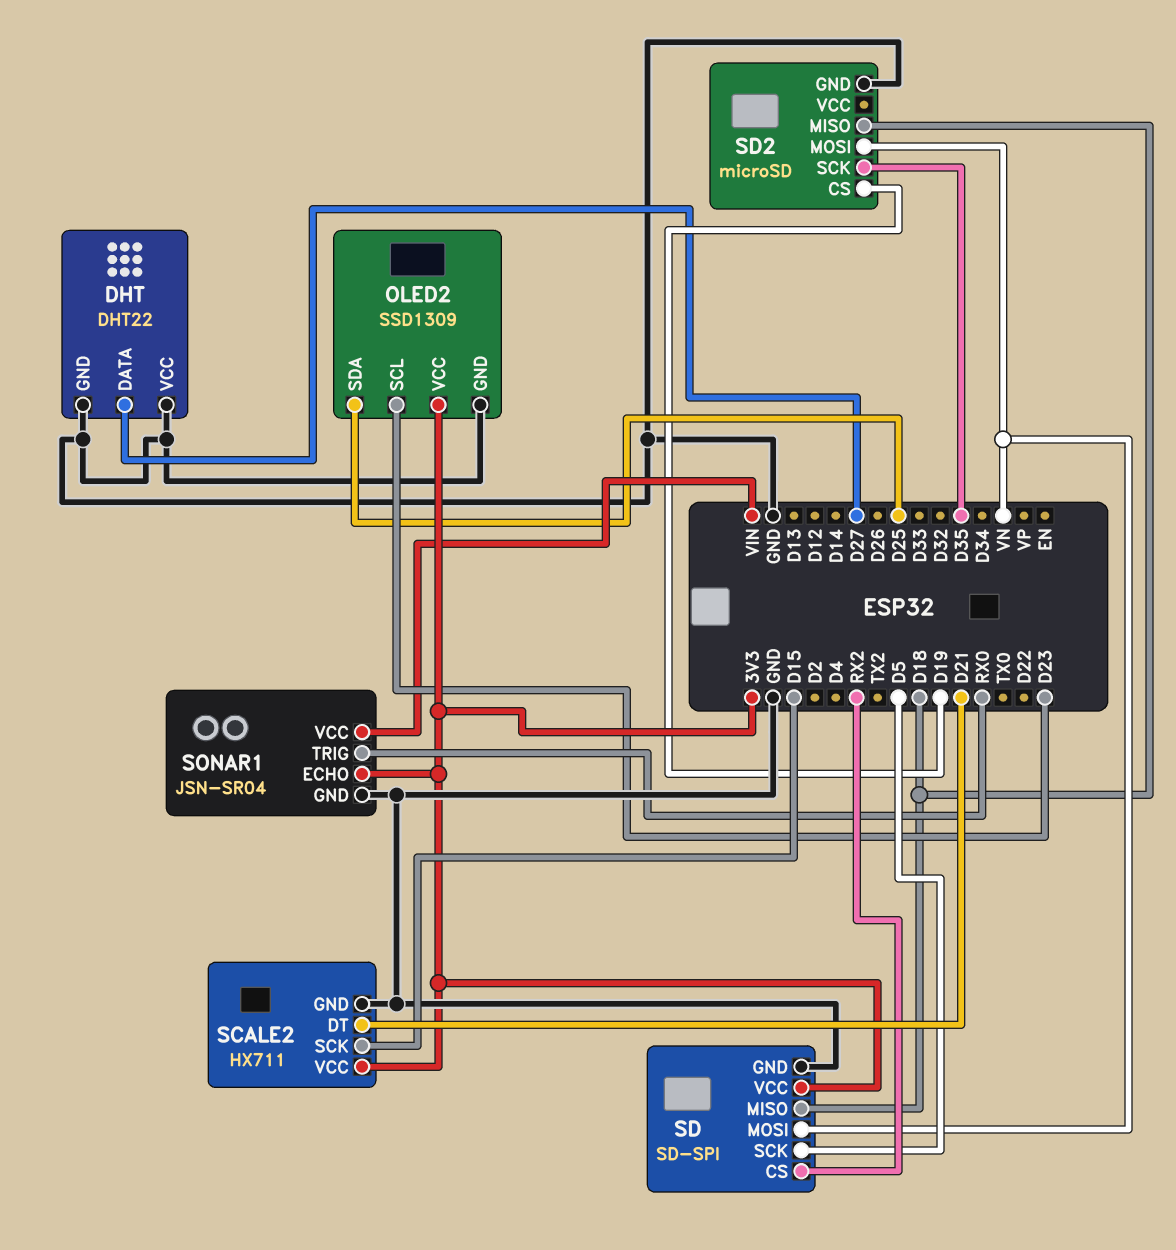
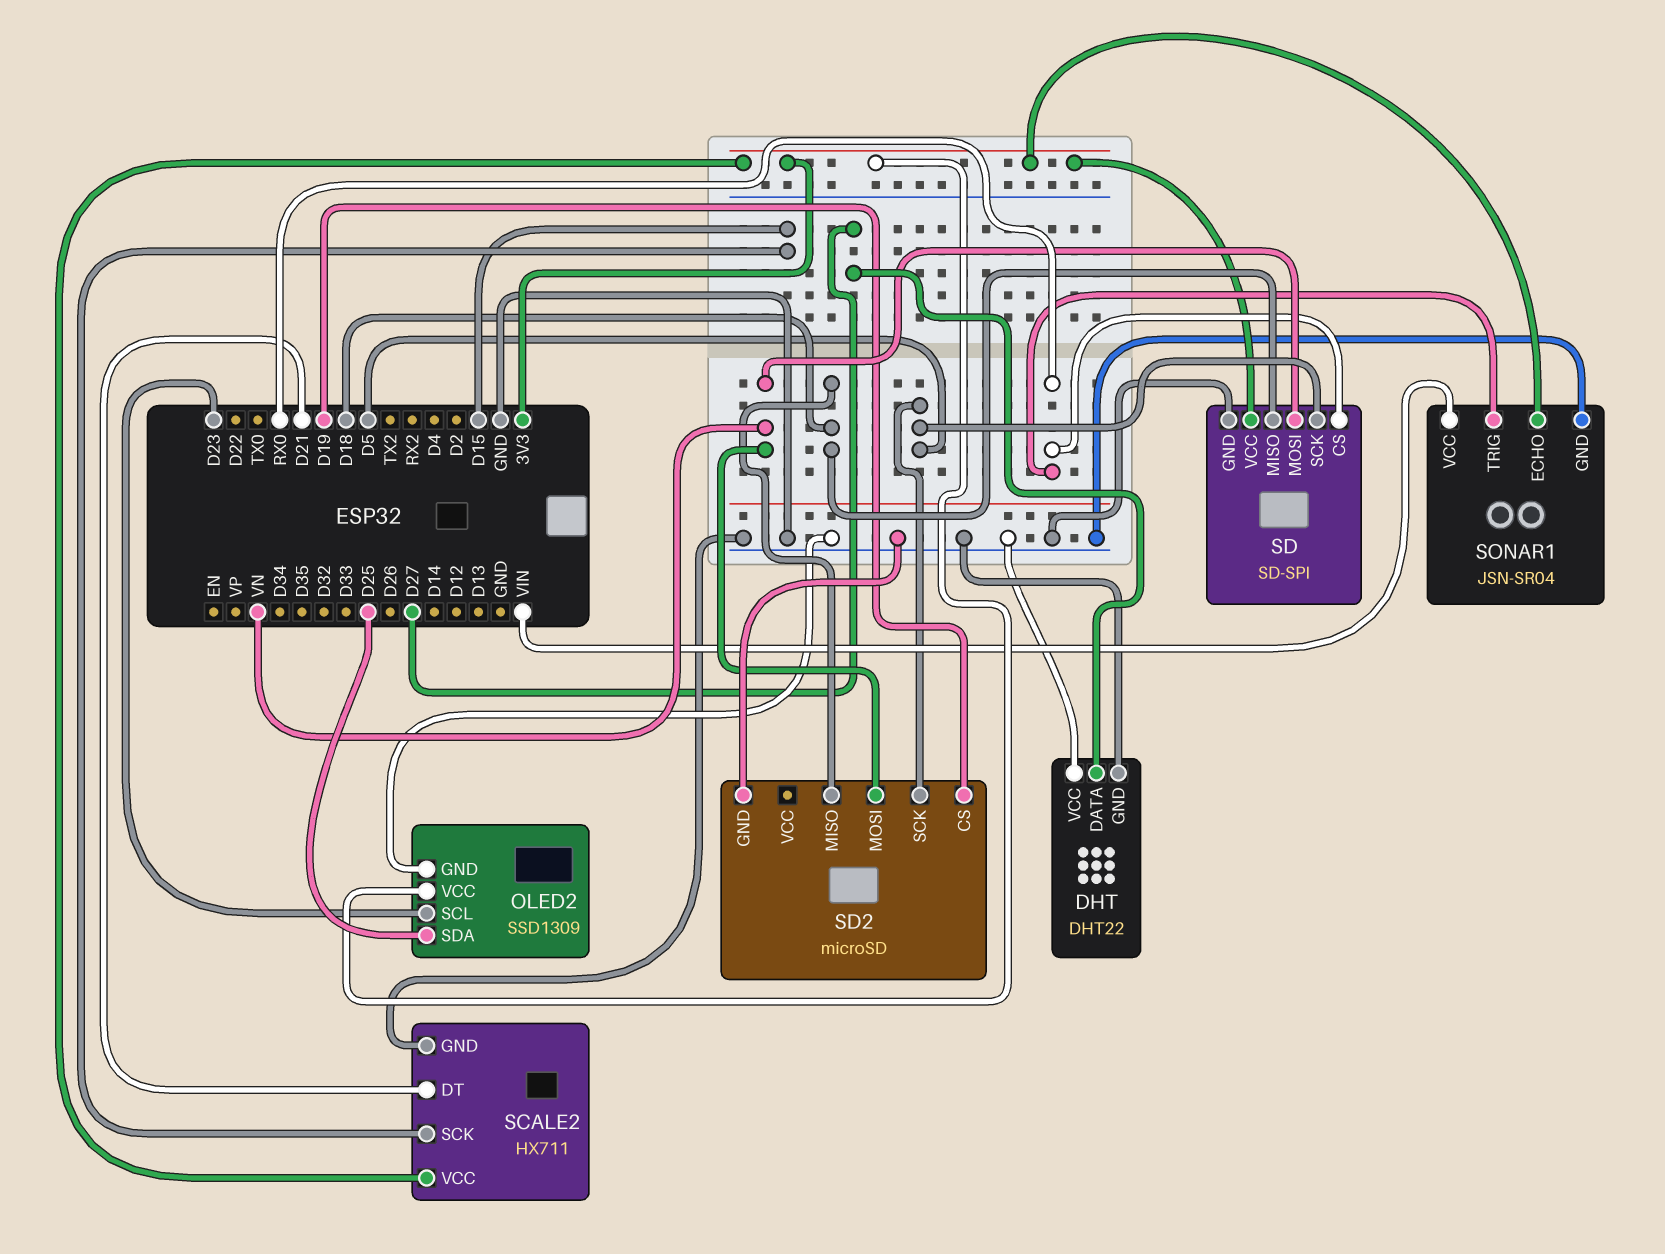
SD pin CS: RX2 -> RX0
SD2 pin SCK: D35 -> D5

